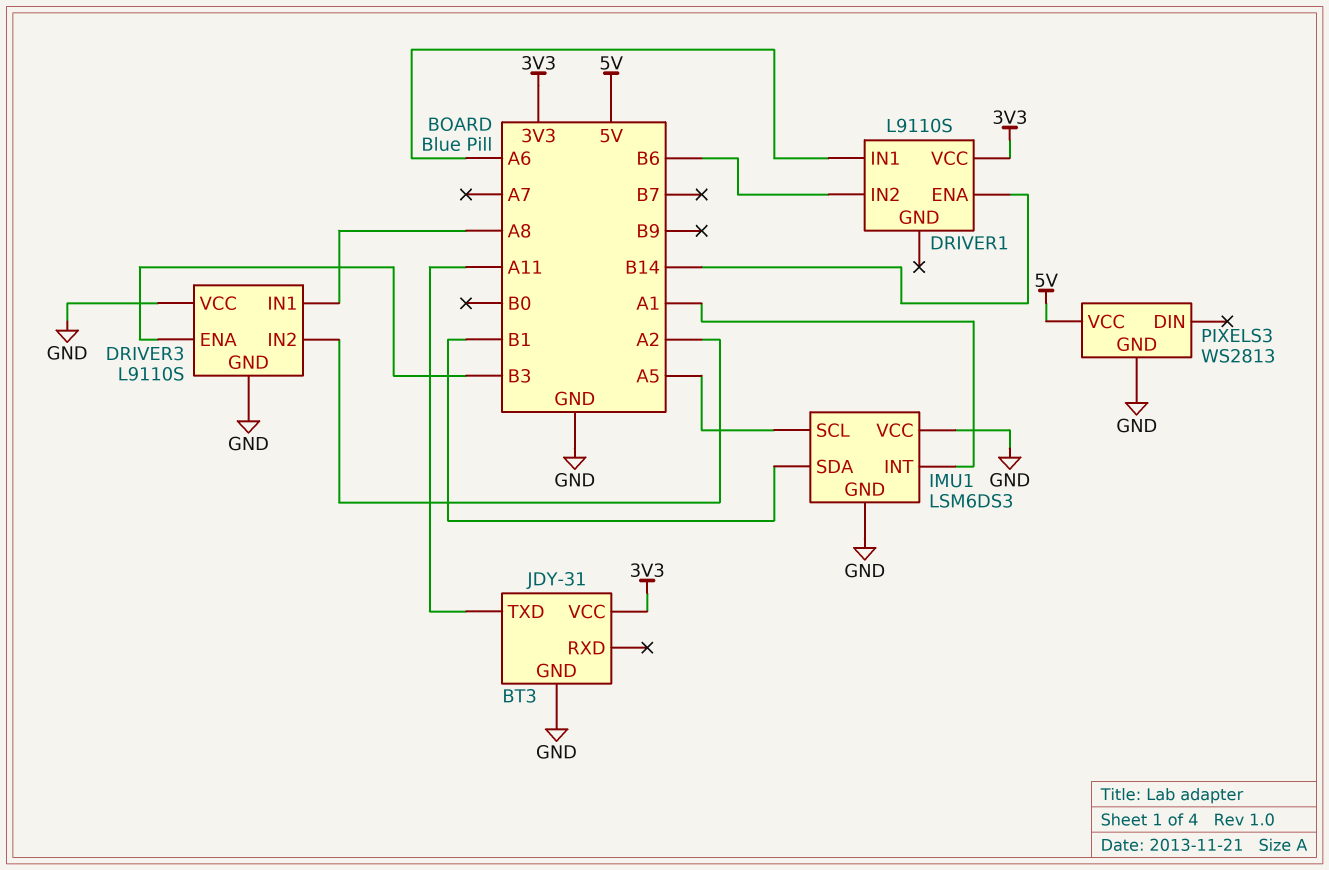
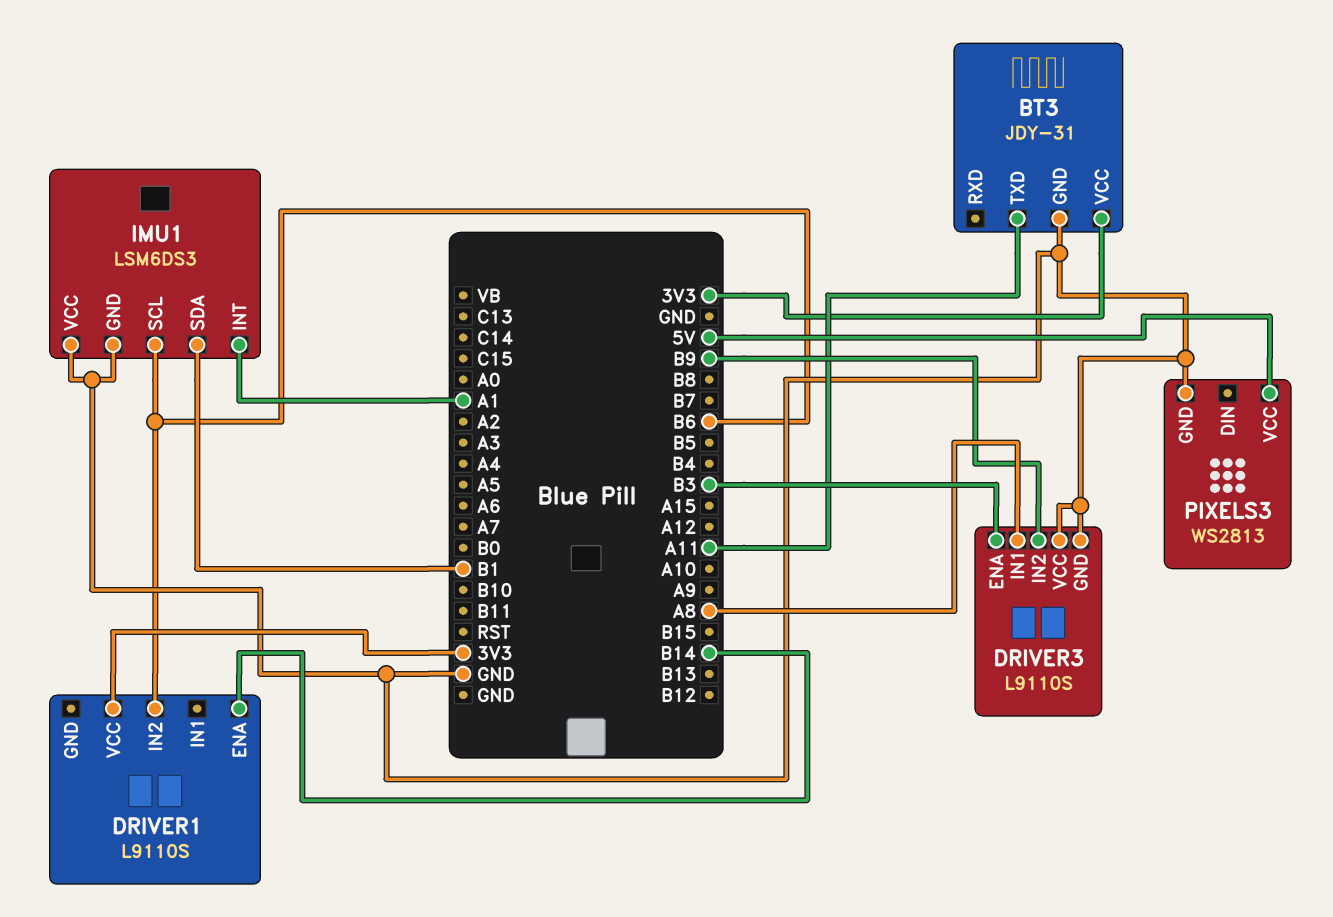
DRIVER1 pin IN1: A6 -> none
DRIVER3 pin IN2: A2 -> B9
IMU1 pin SCL: A5 -> B6

